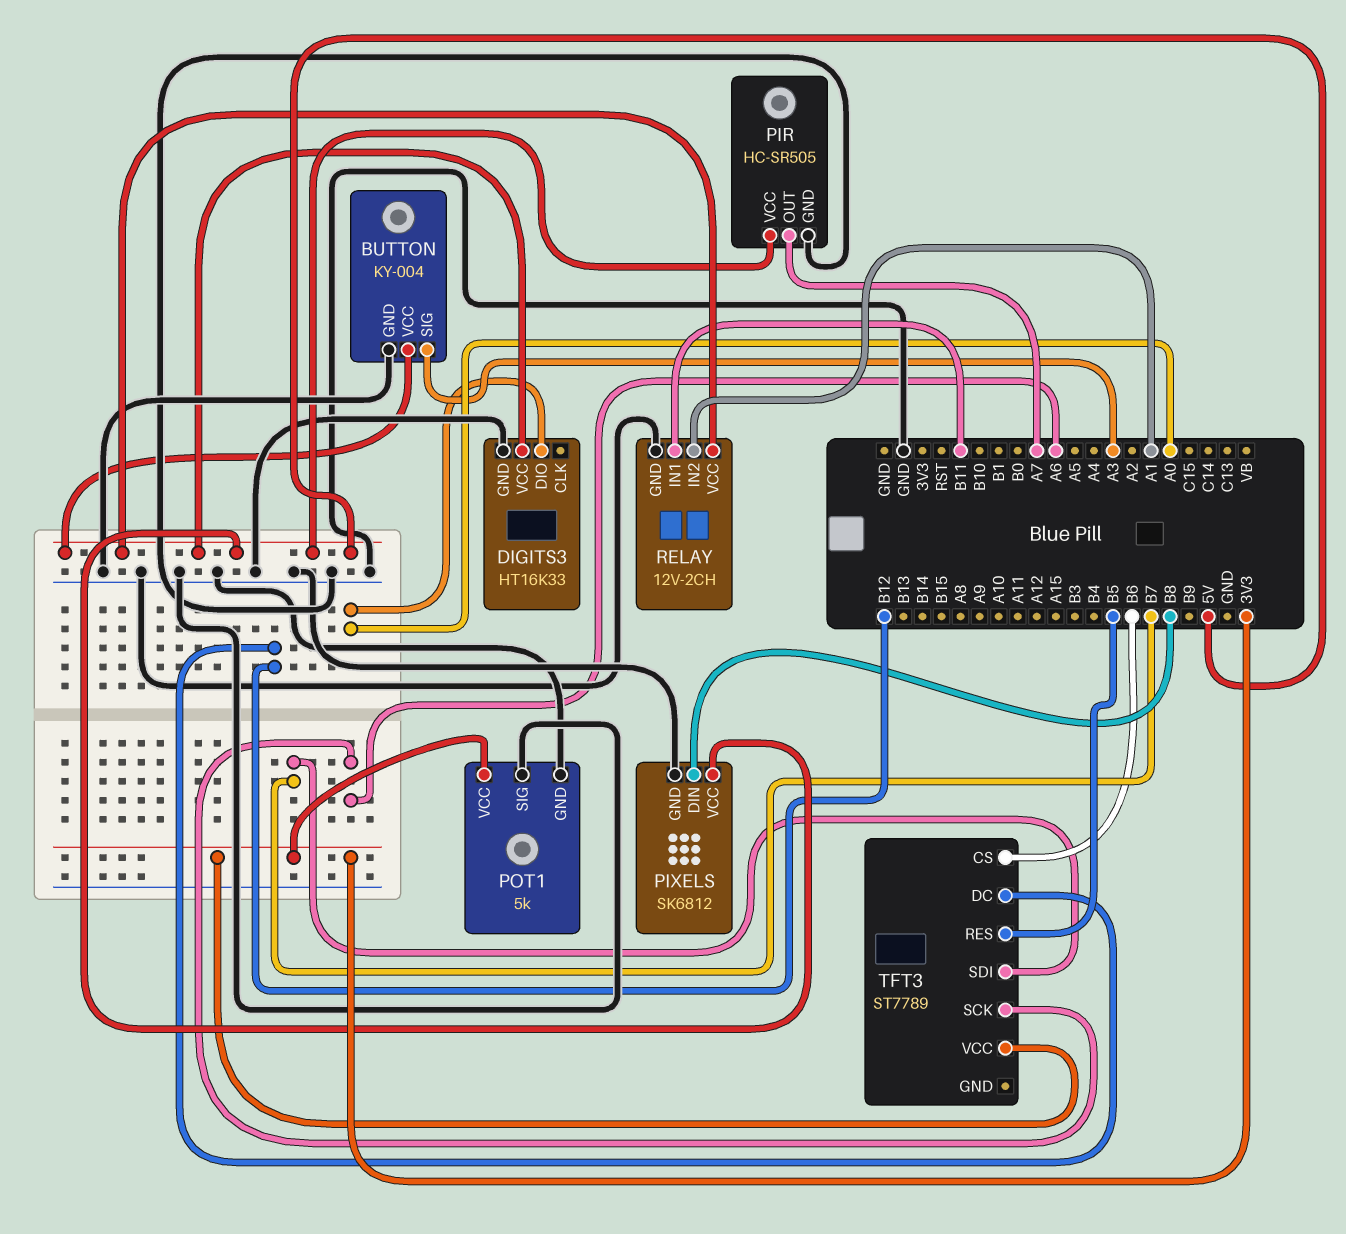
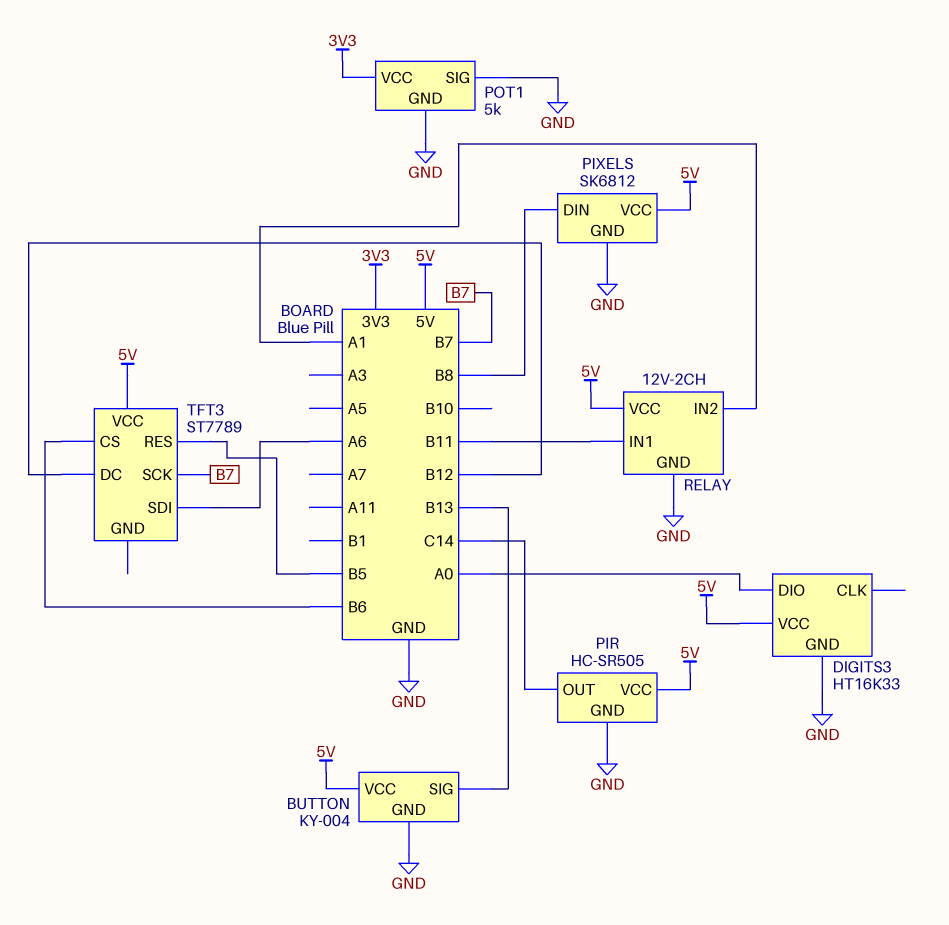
BUTTON pin SIG: A3 -> B13
PIR pin OUT: A7 -> C14
TFT3 pin SCK: A6 -> B7
TFT3 pin SDI: B7 -> A6
TFT3 pin VCC: 3V3 -> 5V

